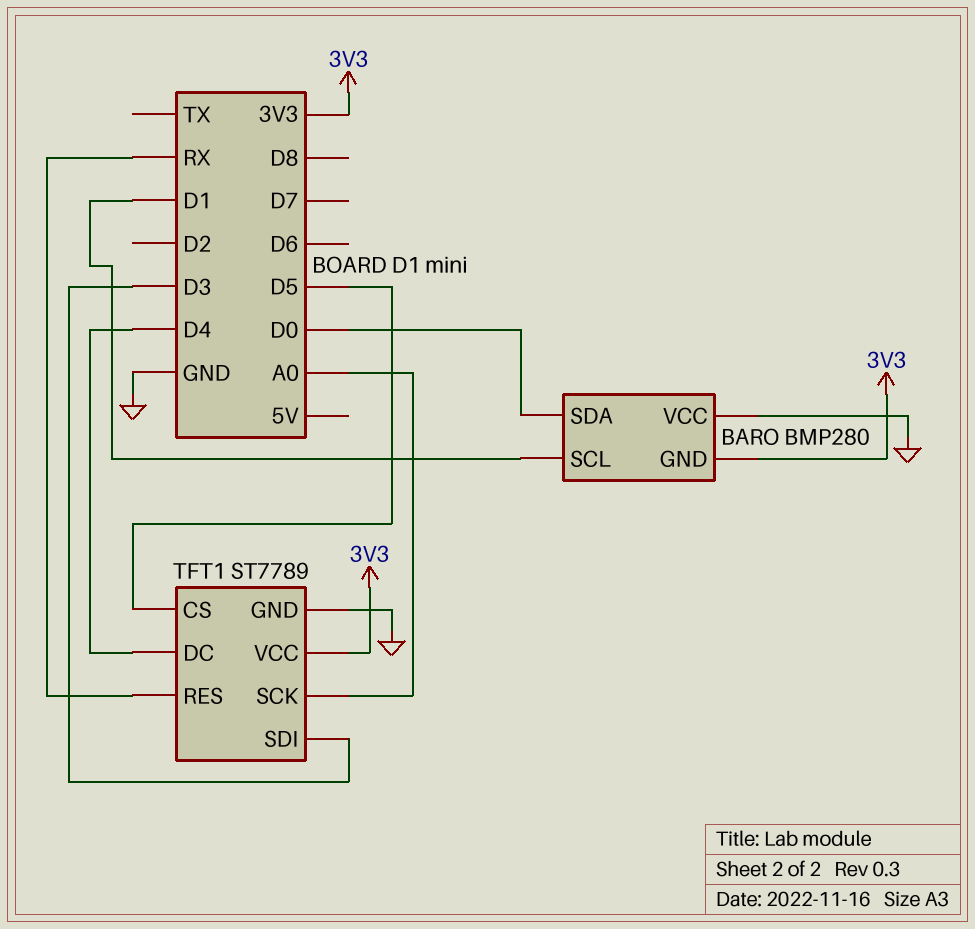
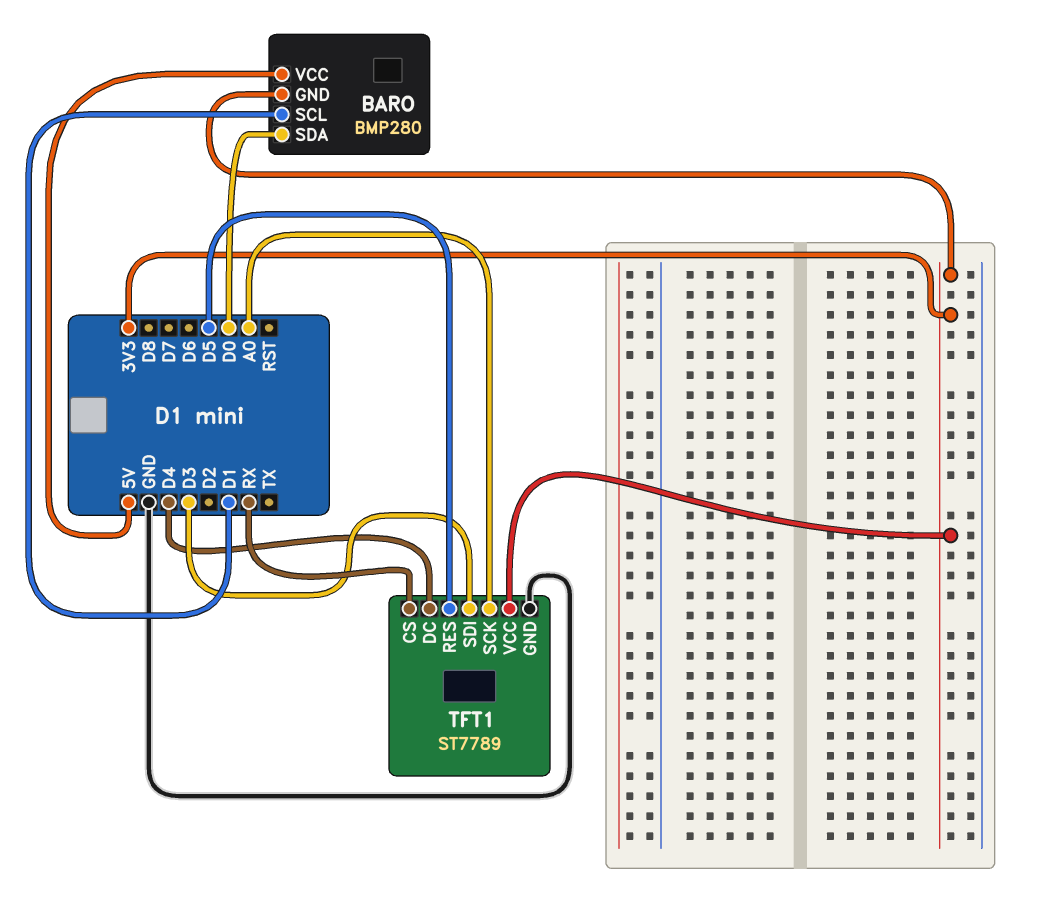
BARO pin VCC: GND -> 5V
TFT1 pin CS: D5 -> RX
TFT1 pin RES: RX -> D5

